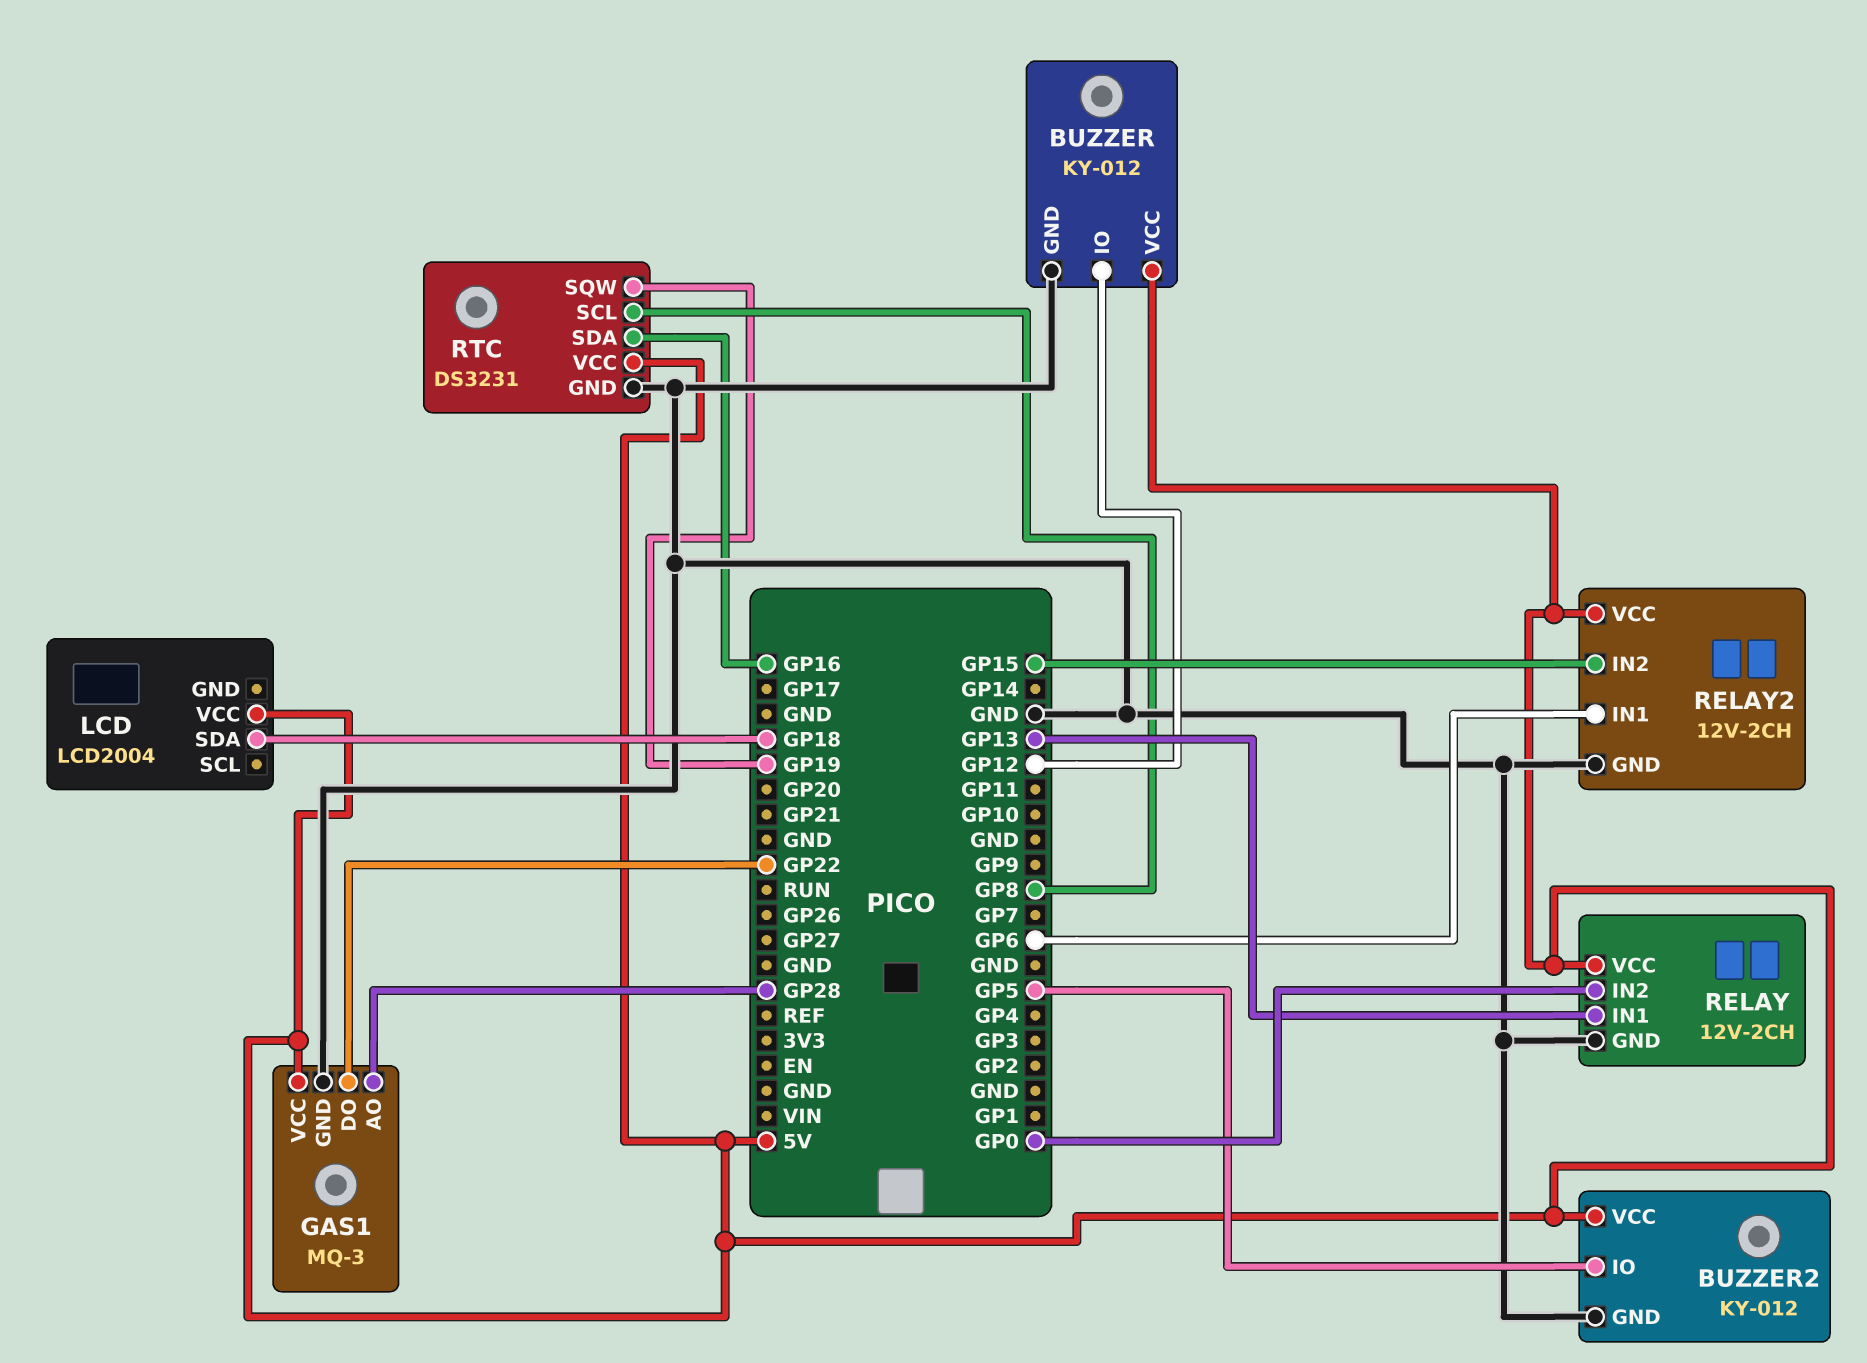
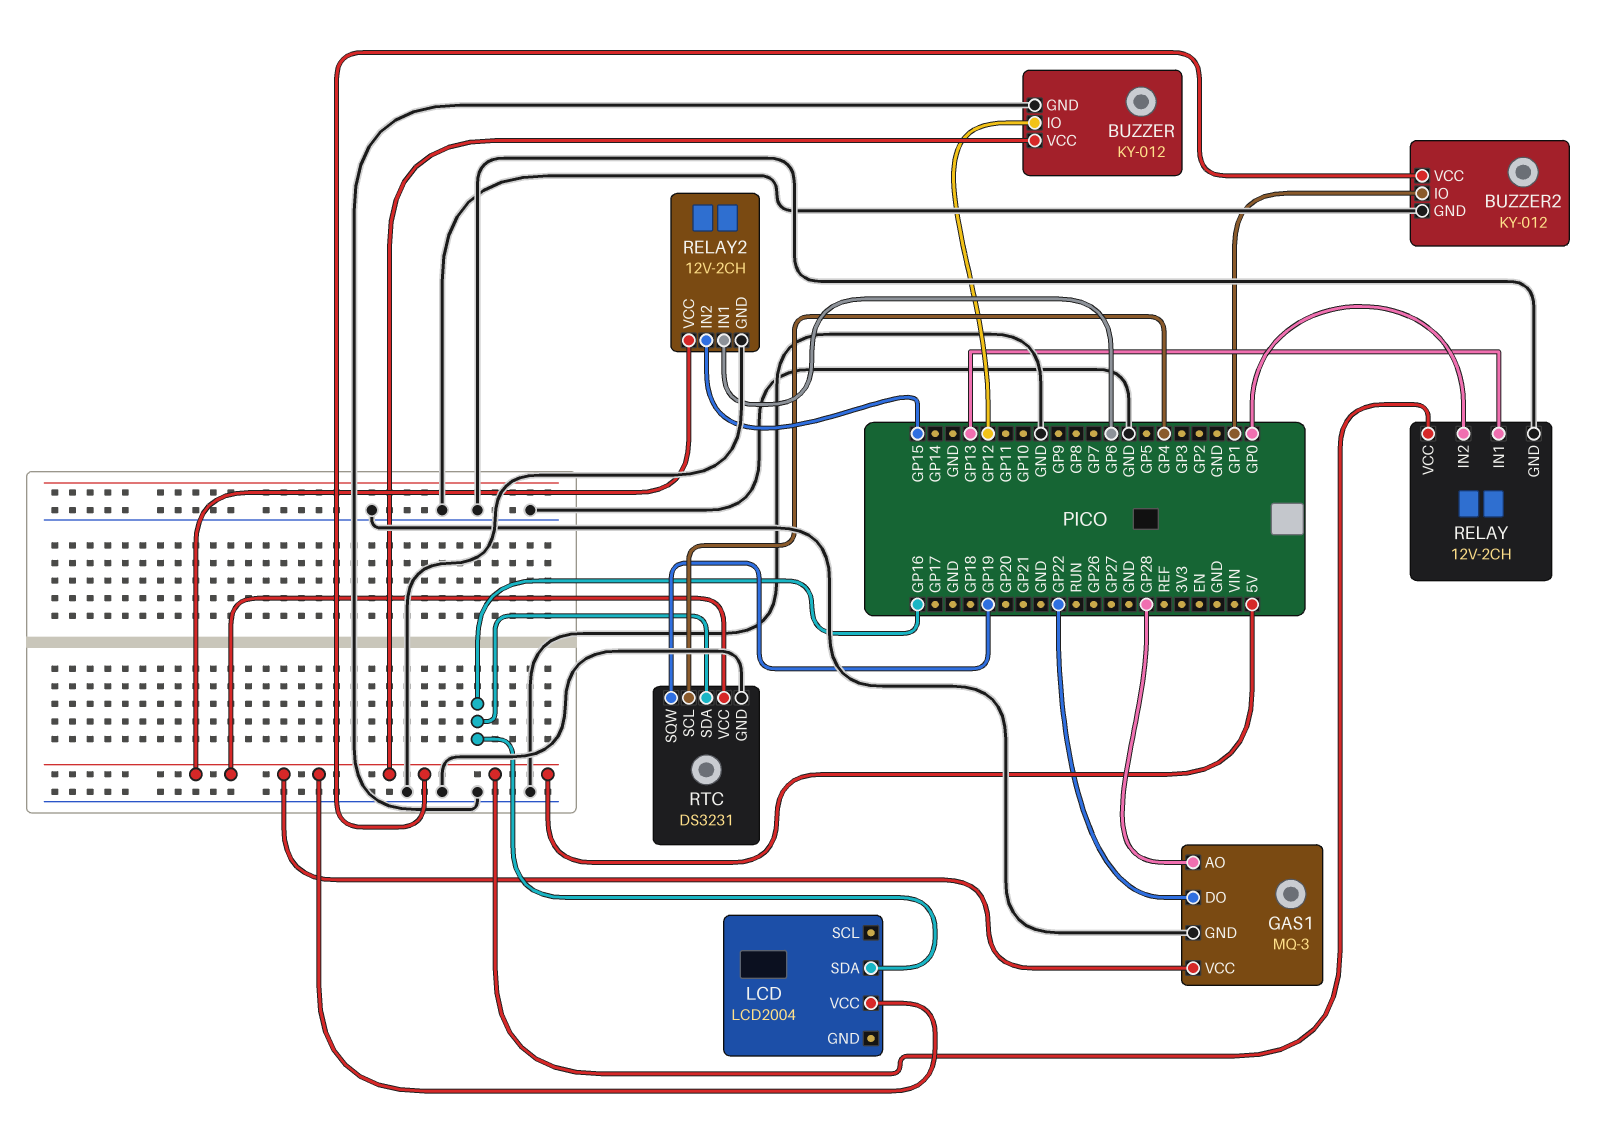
BUZZER2 pin IO: GP5 -> GP1
LCD pin SDA: GP18 -> GP16
RTC pin SCL: GP8 -> GP4

